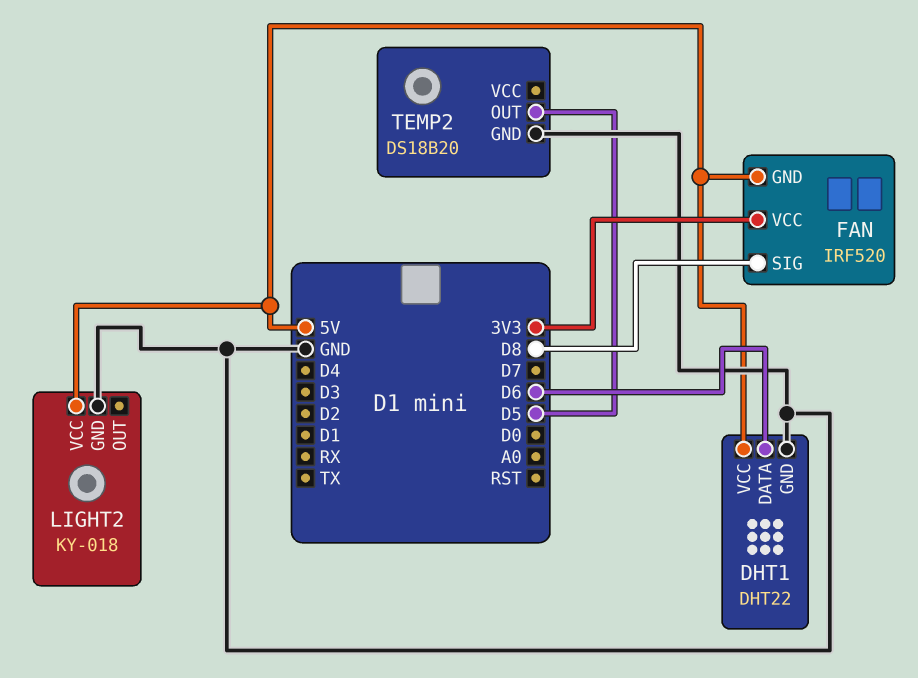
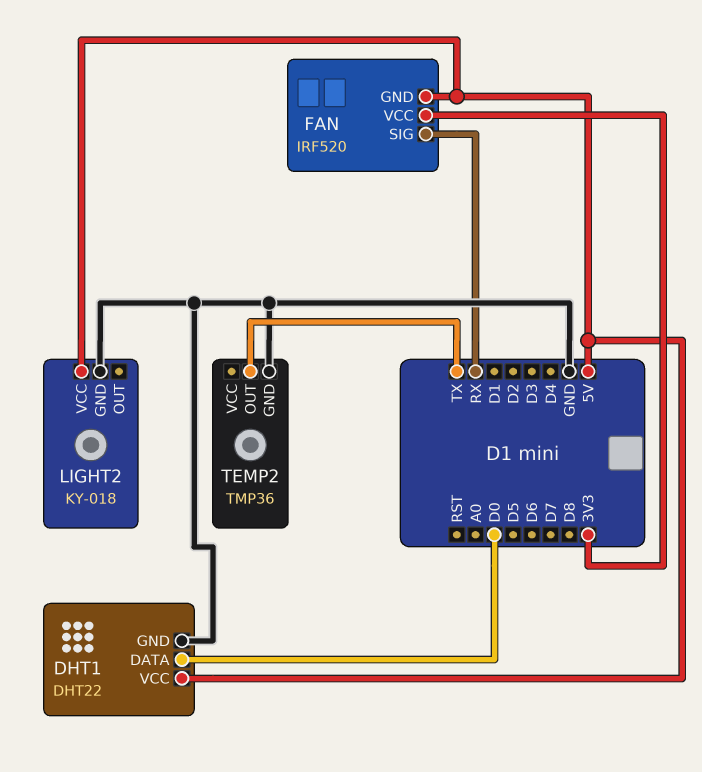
DHT1 pin DATA: D6 -> D0
FAN pin SIG: D8 -> RX
TEMP2: DS18B20 -> TMP36
TEMP2 pin OUT: D5 -> TX

